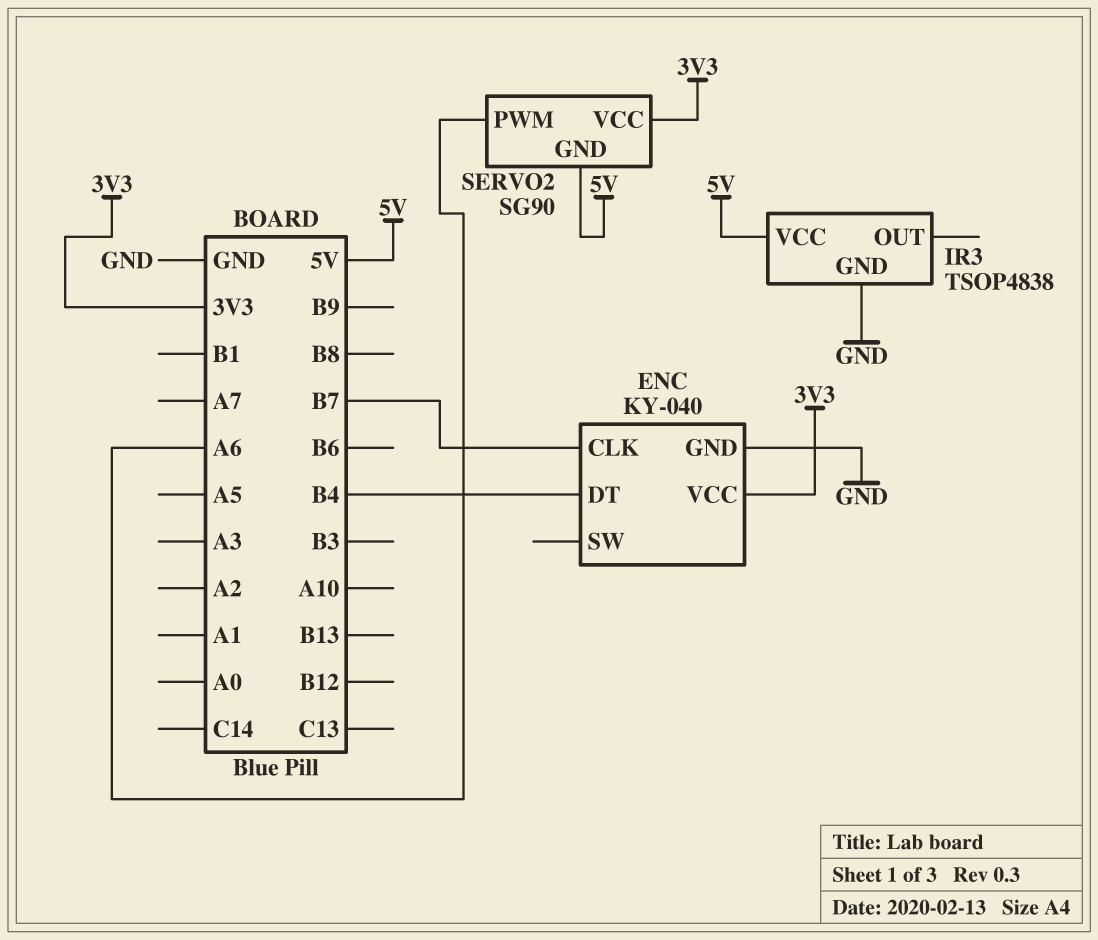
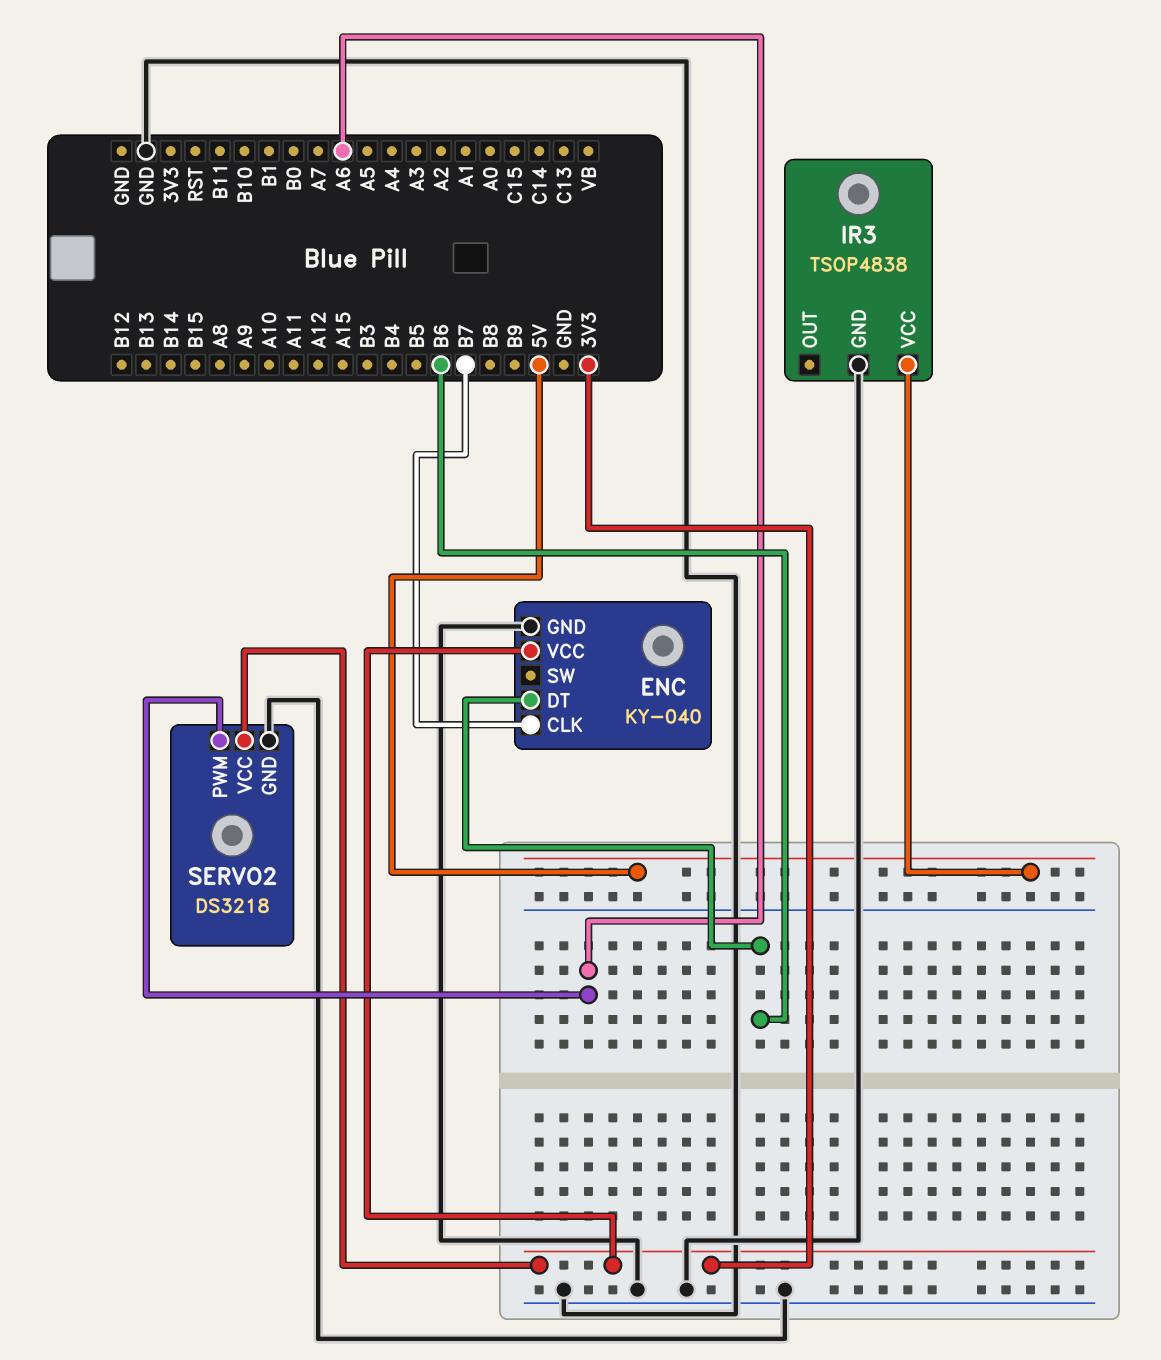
ENC pin DT: B4 -> B6
SERVO2: SG90 -> DS3218
SERVO2 pin GND: 5V -> GND

